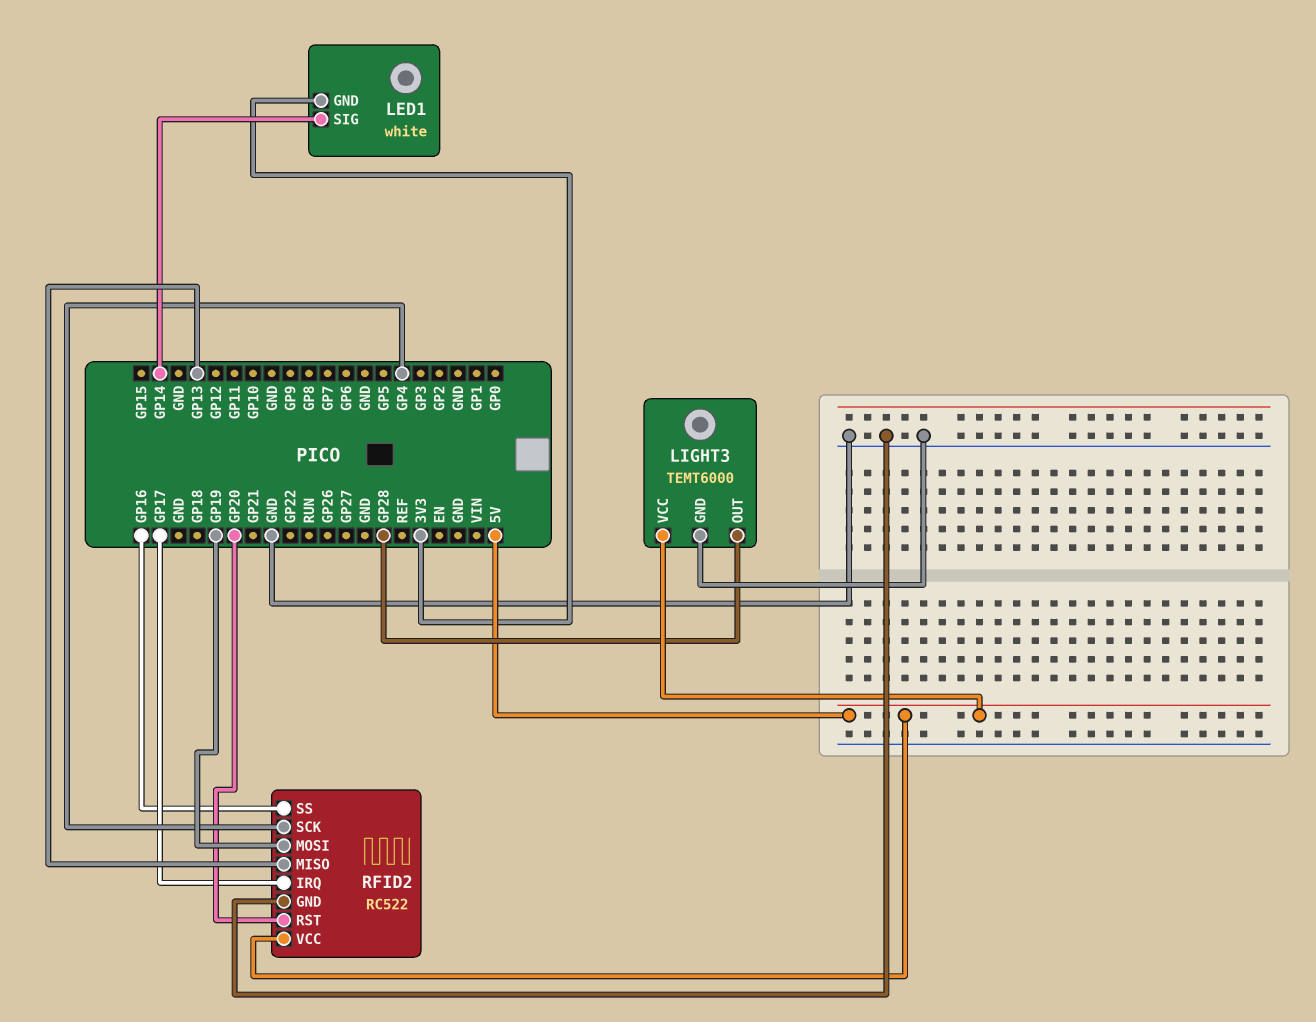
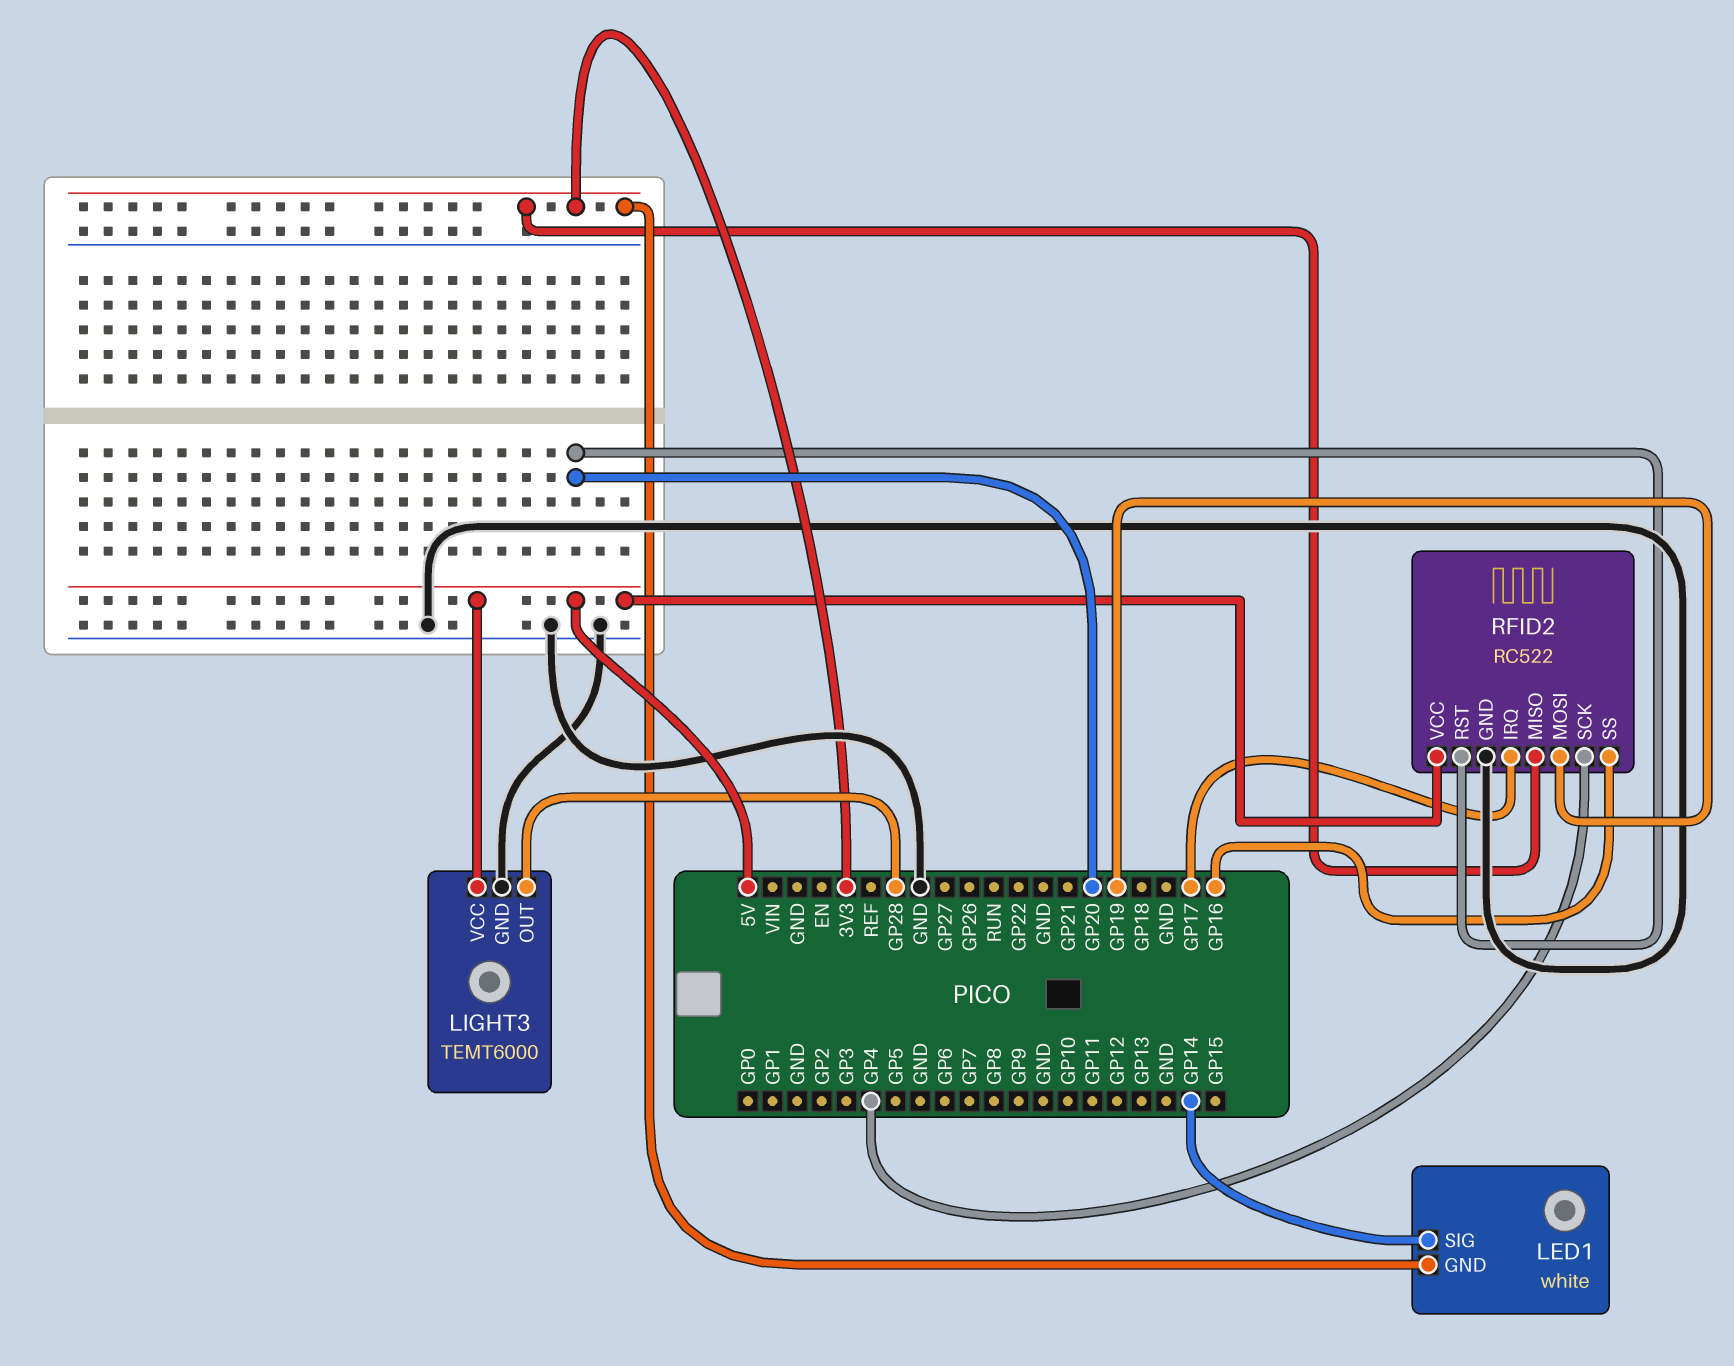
RFID2 pin MISO: GP13 -> 3V3

